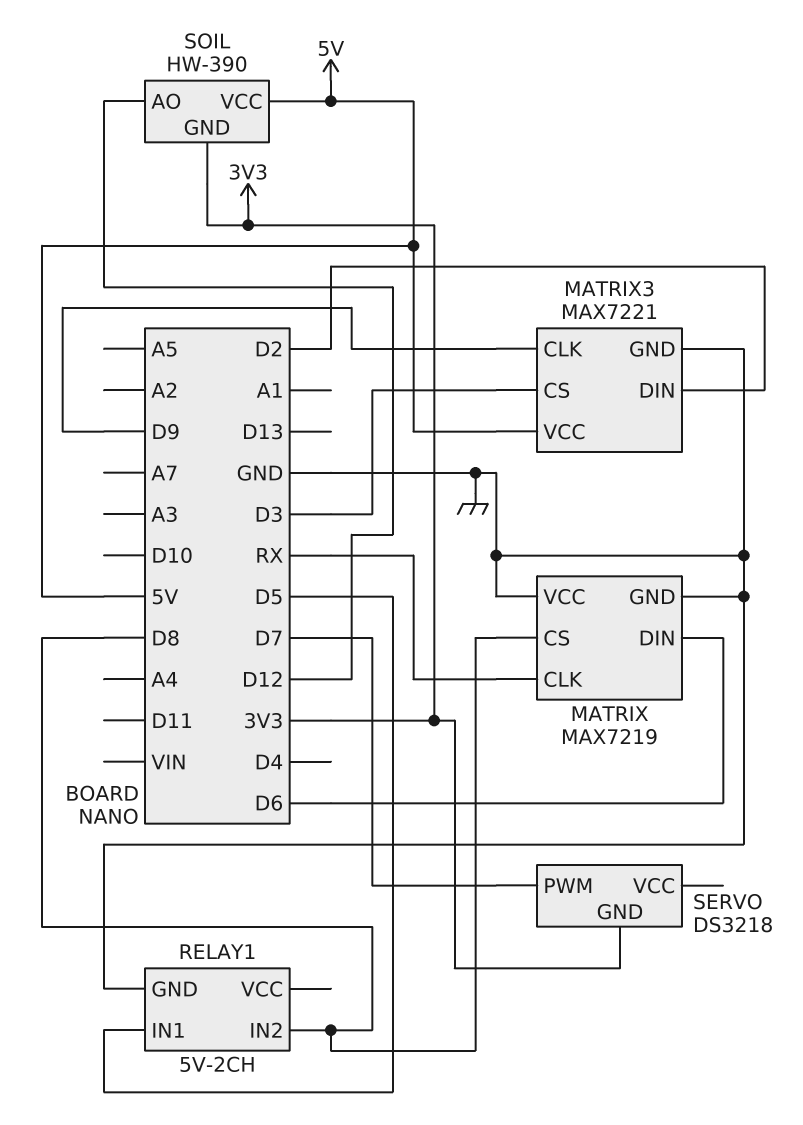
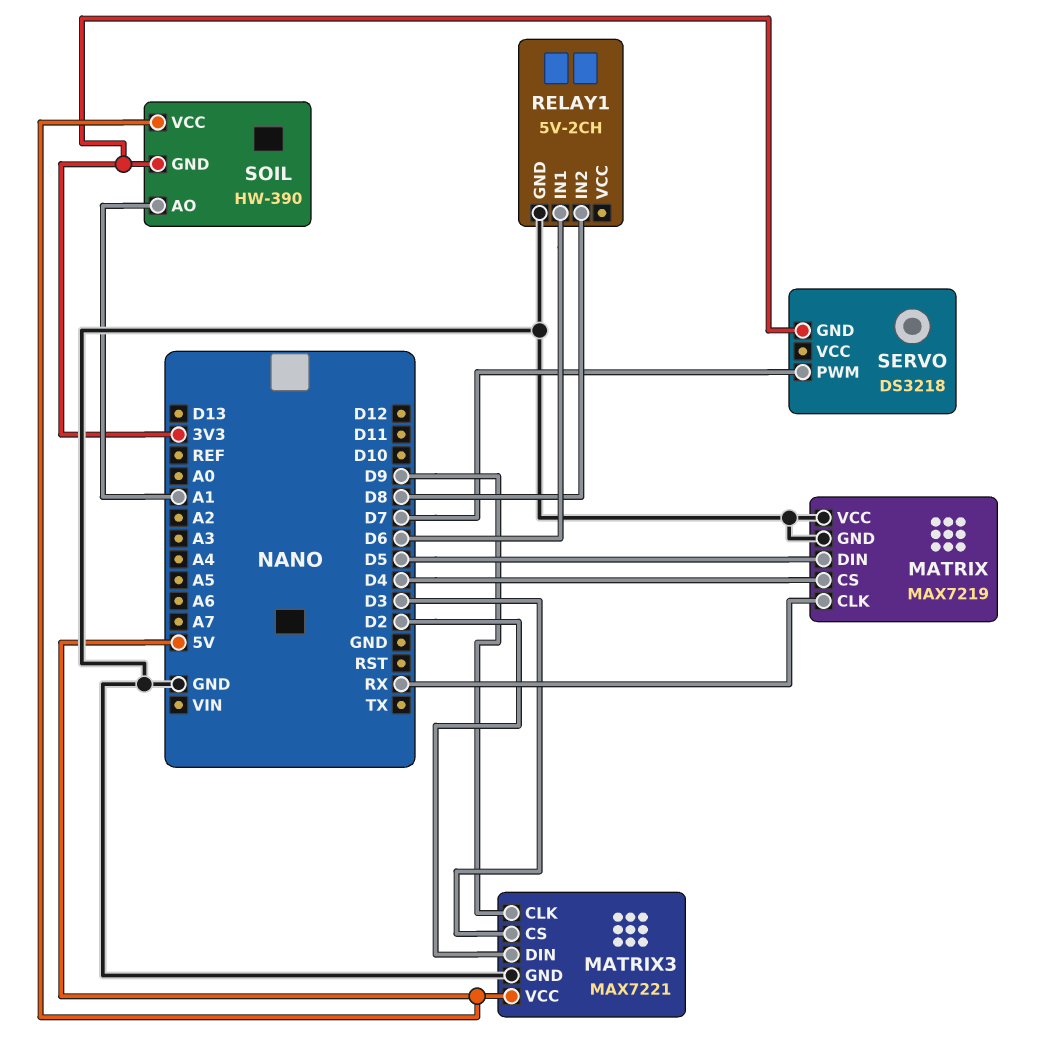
MATRIX pin CS: D8 -> D4
MATRIX pin DIN: D6 -> D5
RELAY1 pin IN1: D5 -> D6
SOIL pin AO: D12 -> A1

